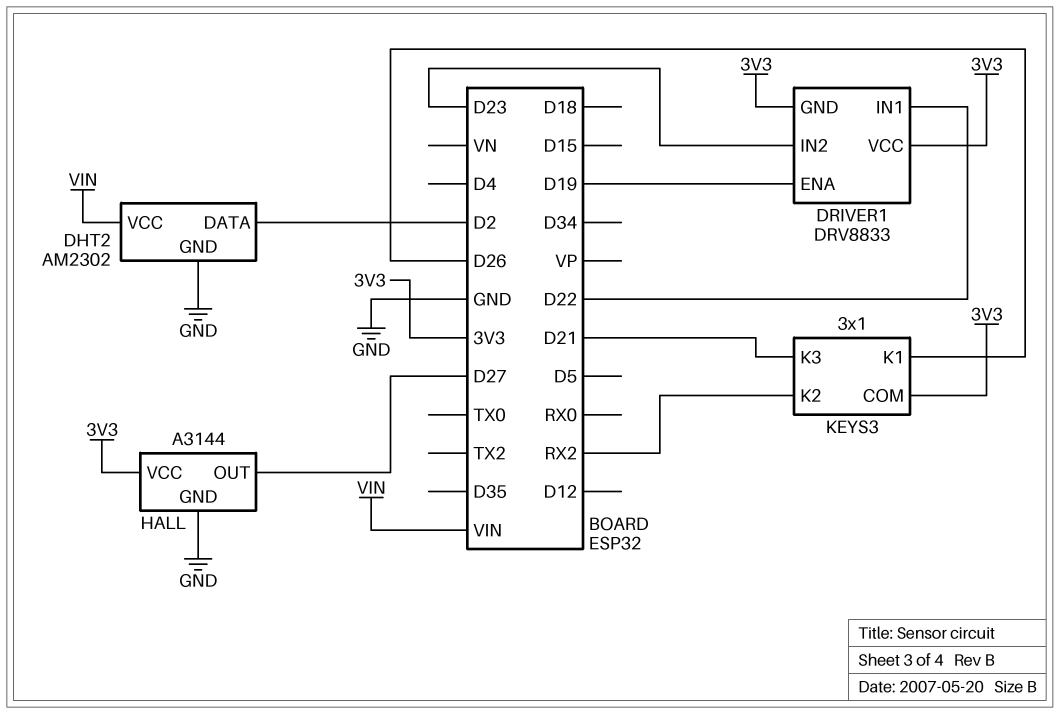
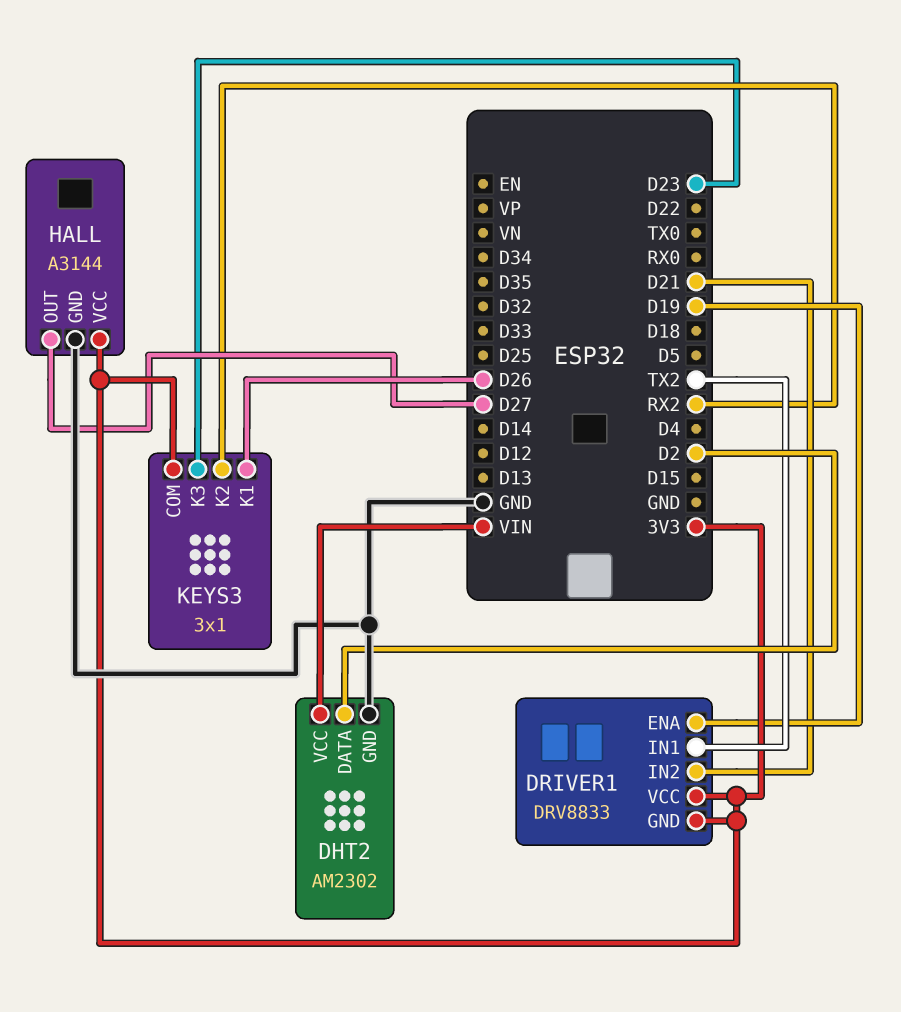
DRIVER1 pin IN1: D22 -> TX2
DRIVER1 pin IN2: D23 -> D21
KEYS3 pin K3: D21 -> D23

